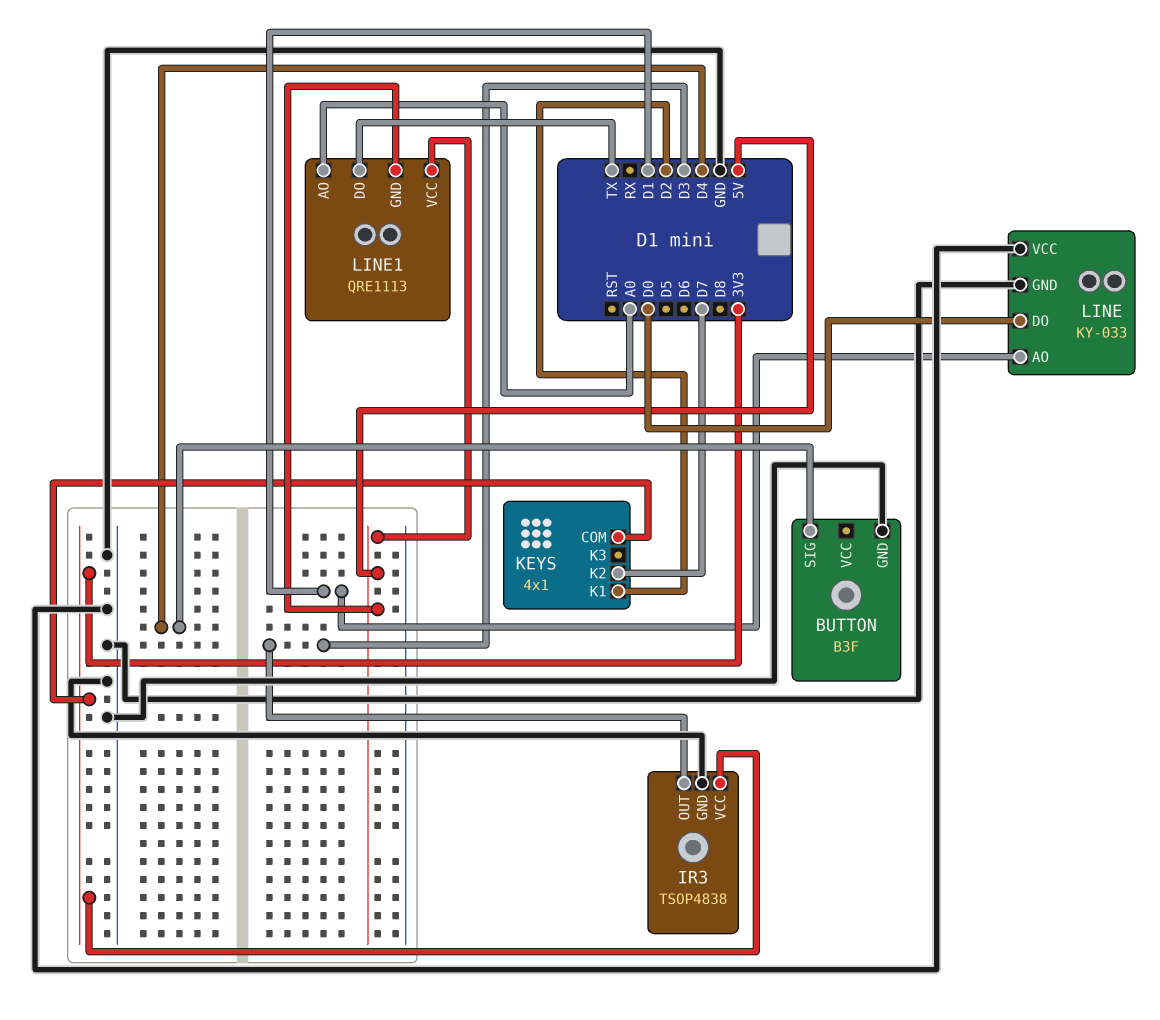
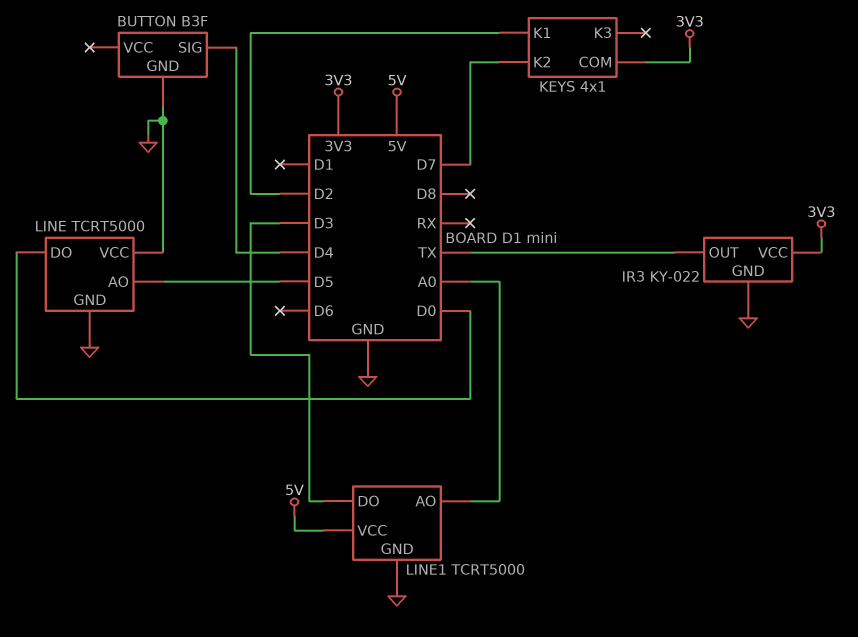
IR3: TSOP4838 -> KY-022
IR3 pin OUT: D3 -> TX
LINE: KY-033 -> TCRT5000
LINE pin AO: D1 -> D5
LINE1: QRE1113 -> TCRT5000
LINE1 pin DO: TX -> D3
LINE1 pin GND: 5V -> GND

